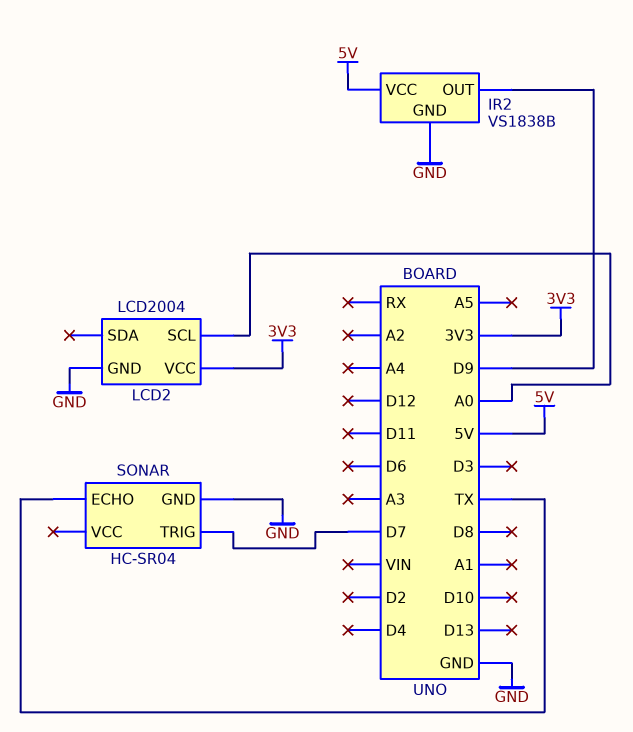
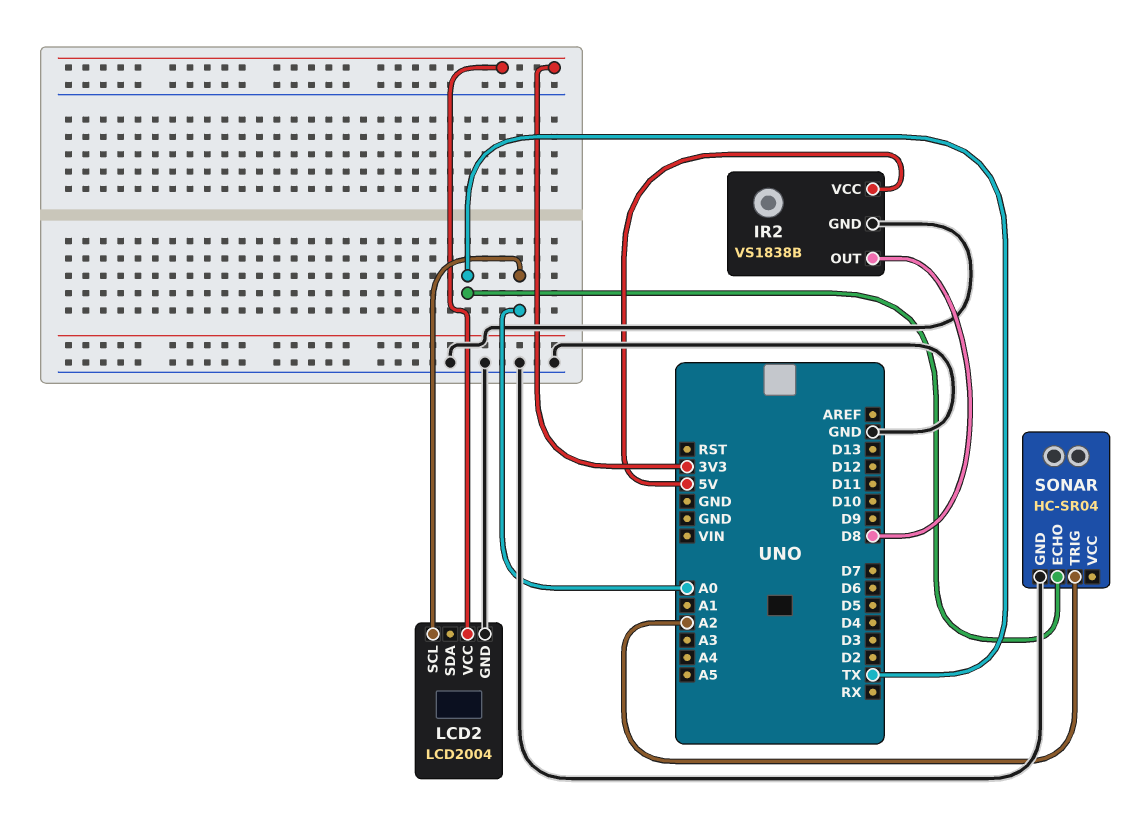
IR2 pin OUT: D9 -> D8
SONAR pin TRIG: D7 -> A2

